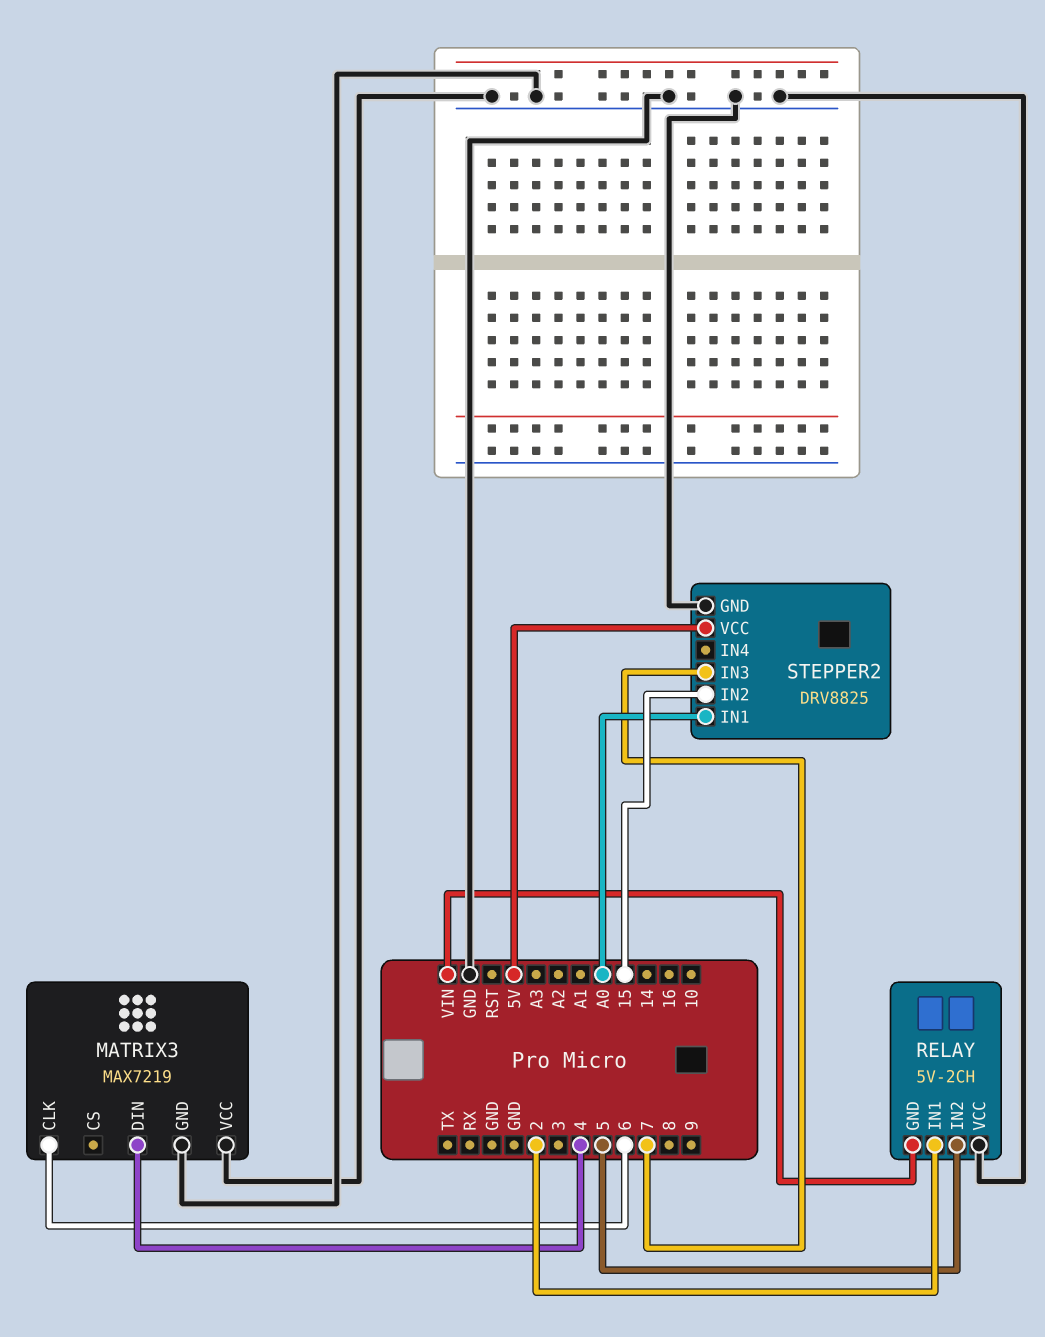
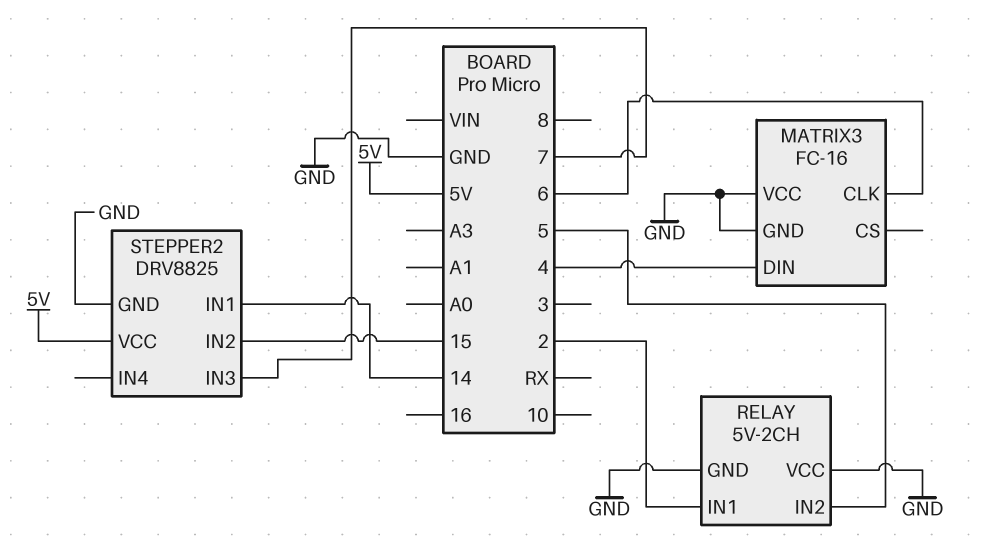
MATRIX3: MAX7219 -> FC-16
RELAY pin GND: VIN -> GND
STEPPER2 pin IN1: A0 -> 14

